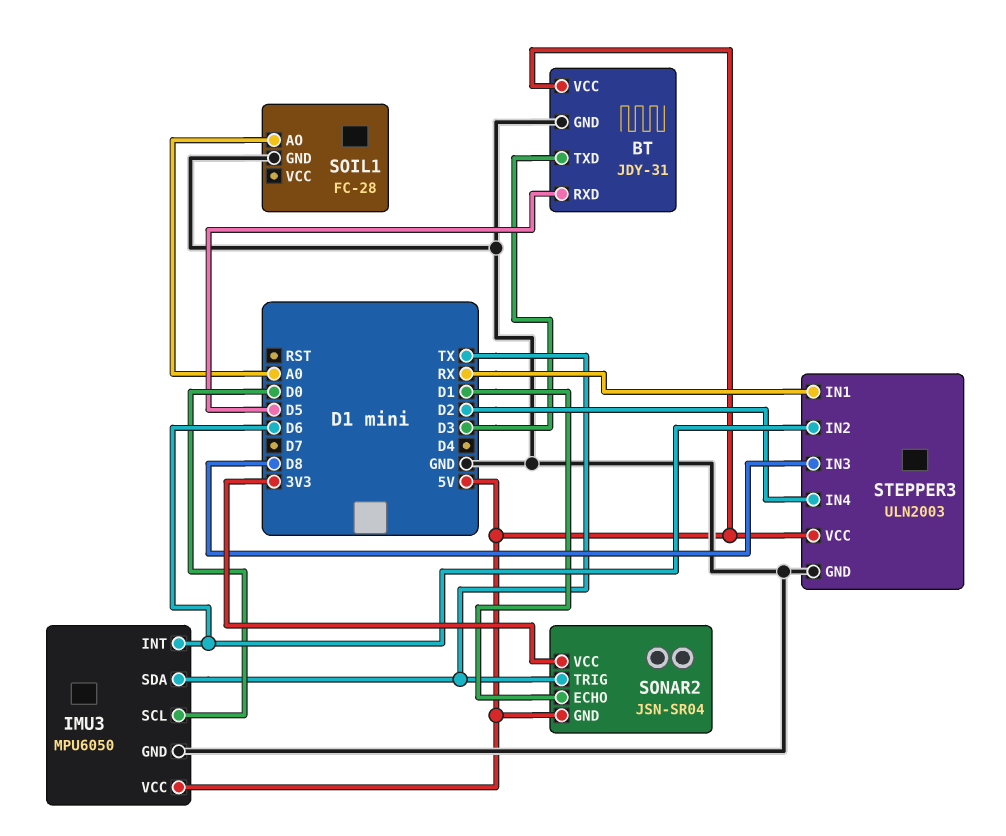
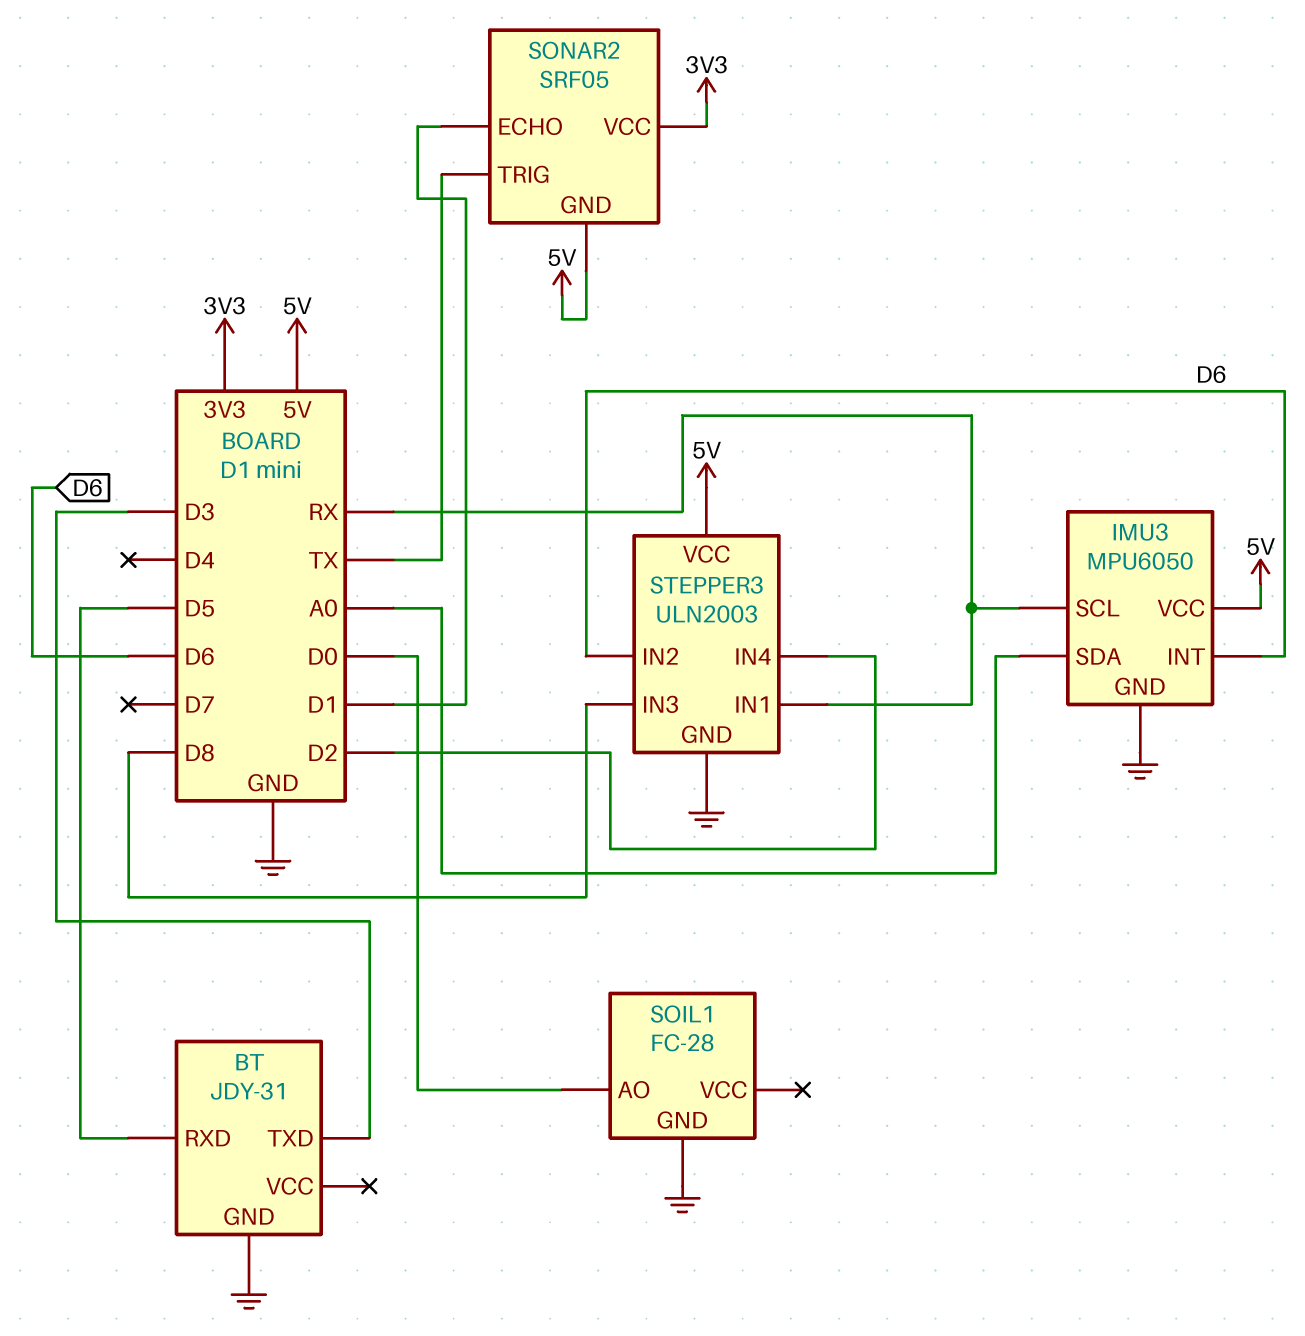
BT pin VCC: 5V -> none
IMU3 pin SCL: D0 -> RX
IMU3 pin SDA: TX -> A0
SOIL1 pin AO: A0 -> D0
SONAR2: JSN-SR04 -> SRF05

